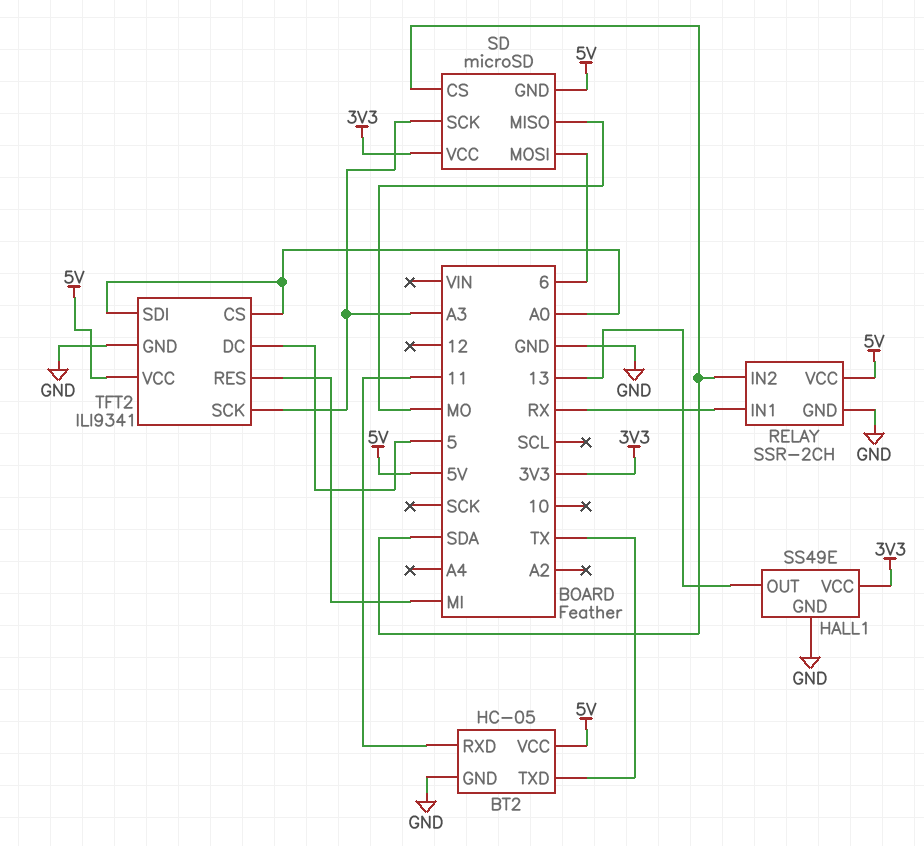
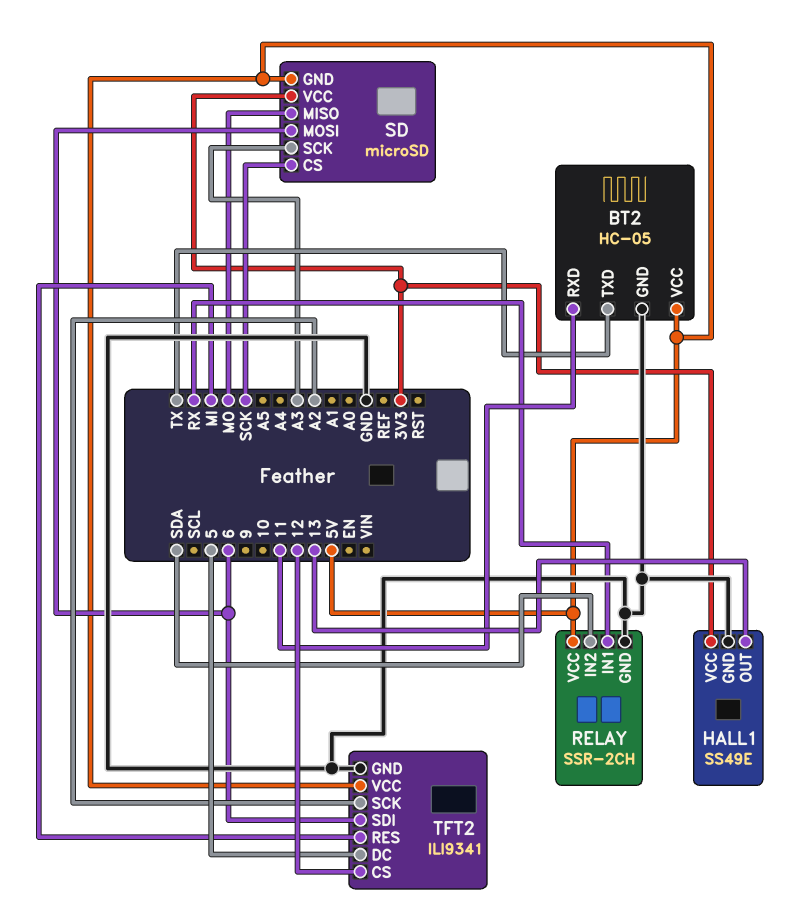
SD pin CS: SDA -> SCK
TFT2 pin CS: A0 -> 12
TFT2 pin SCK: A3 -> A2
TFT2 pin SDI: A0 -> 6

